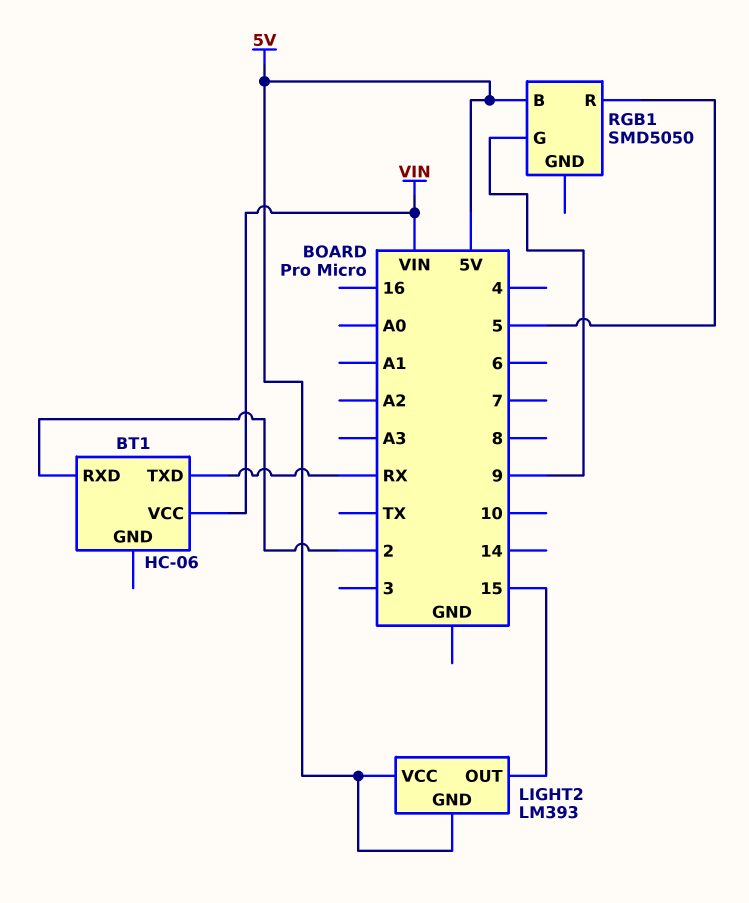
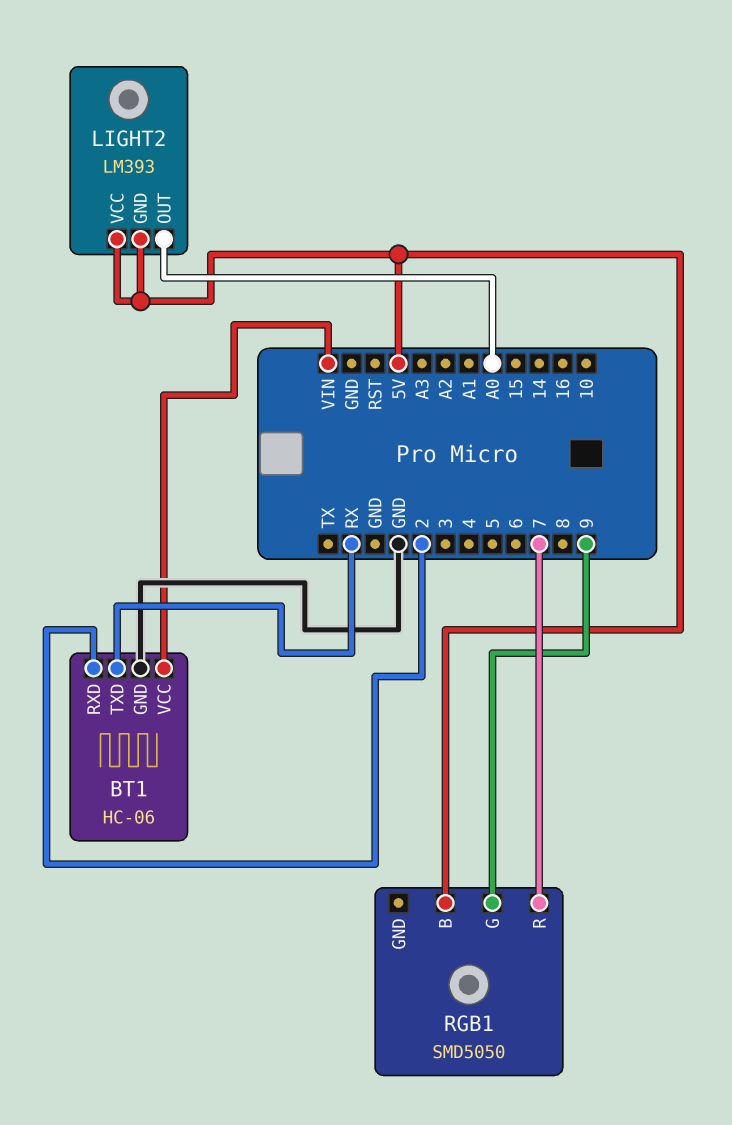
BT1 pin GND: none -> GND
LIGHT2 pin OUT: 15 -> A0
RGB1 pin R: 5 -> 7

